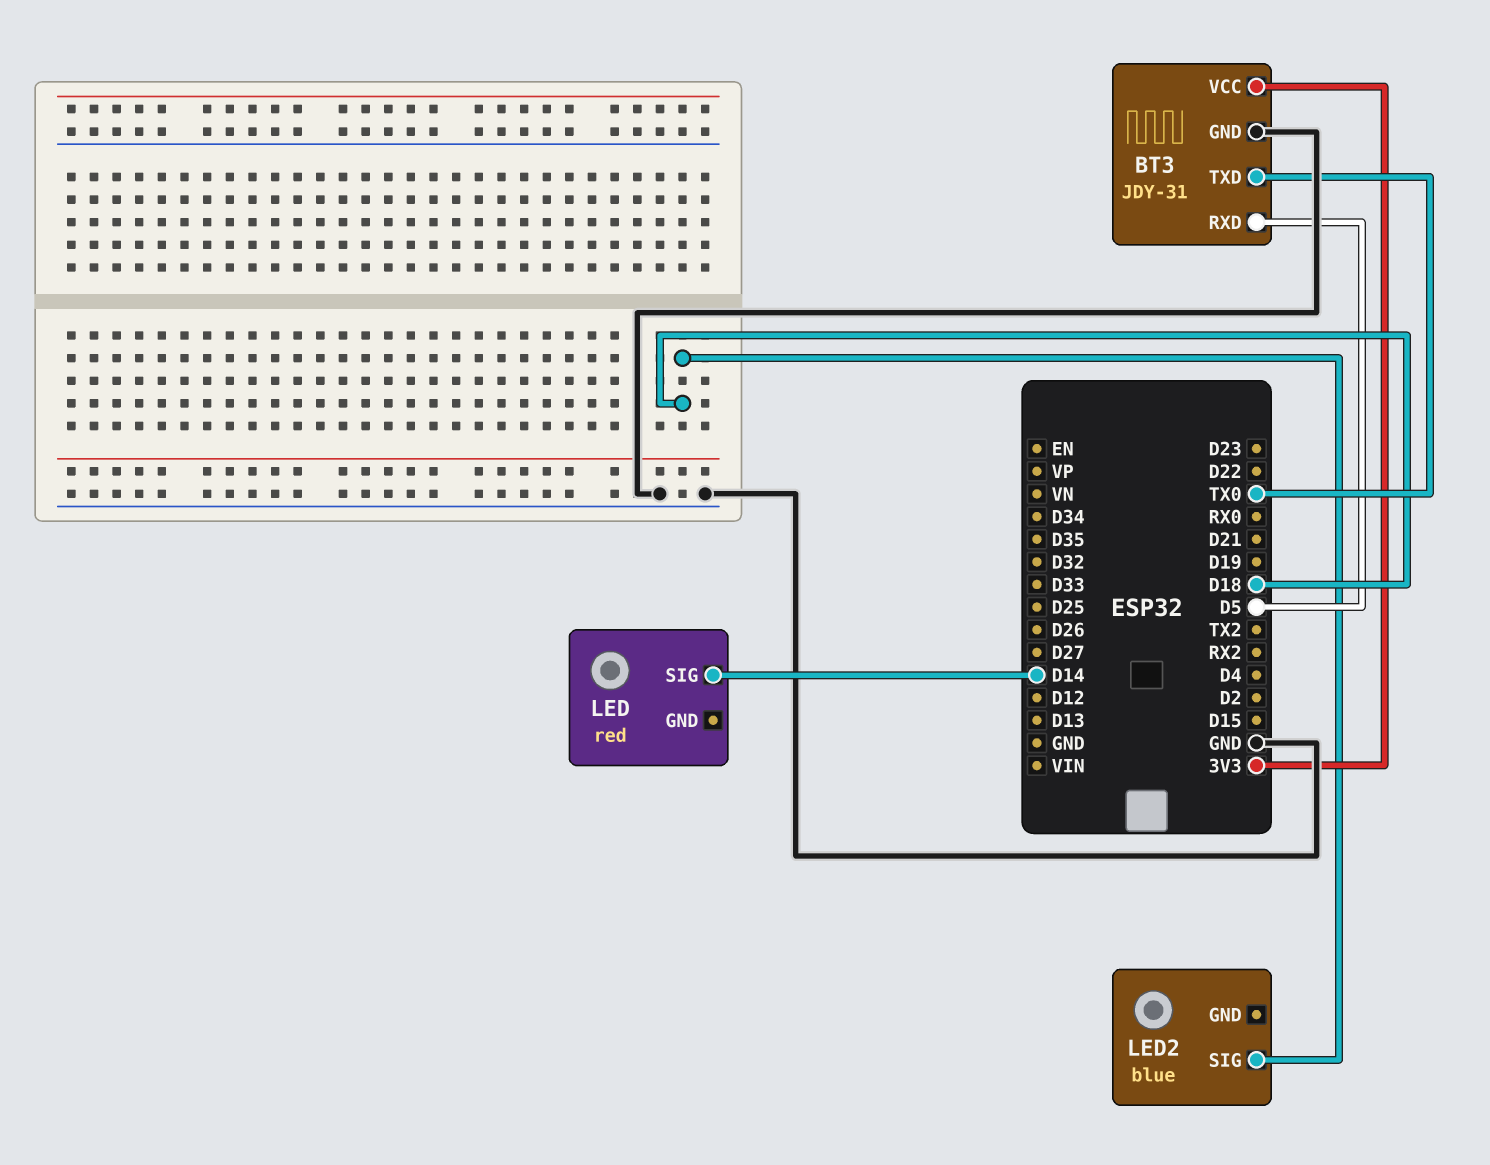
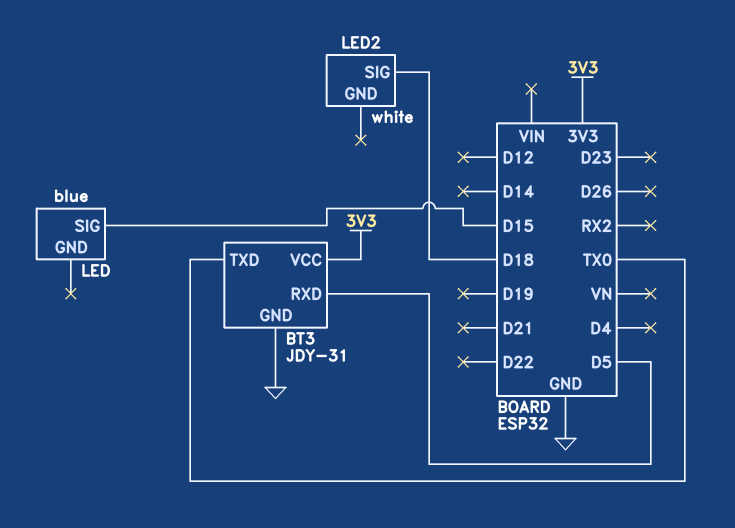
LED: red -> blue
LED pin SIG: D14 -> D15
LED2: blue -> white

